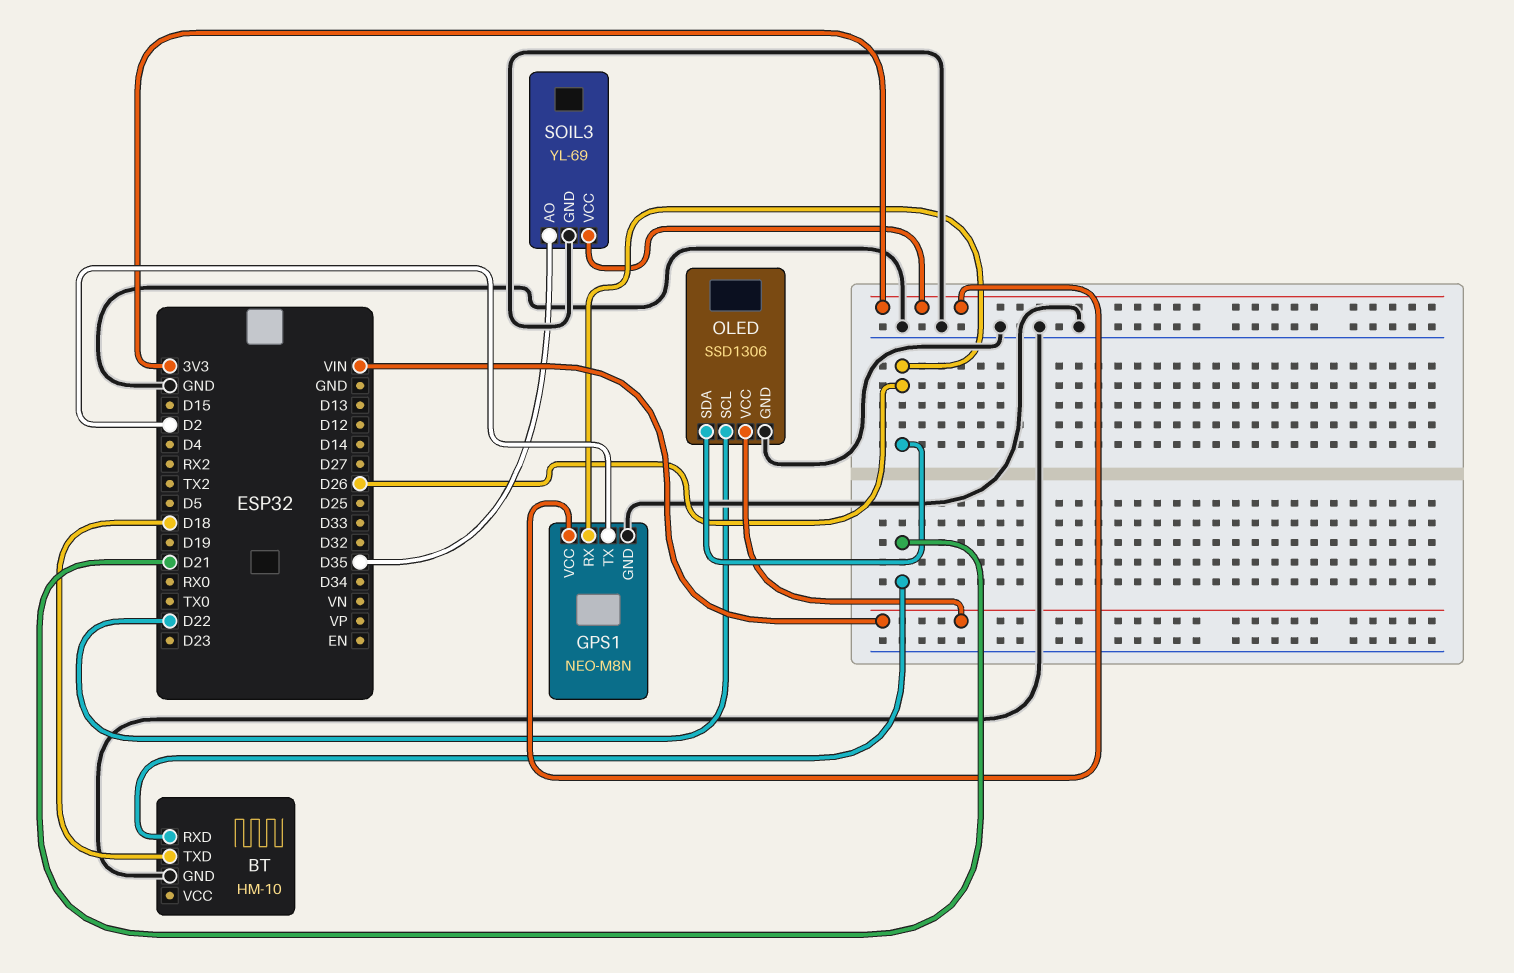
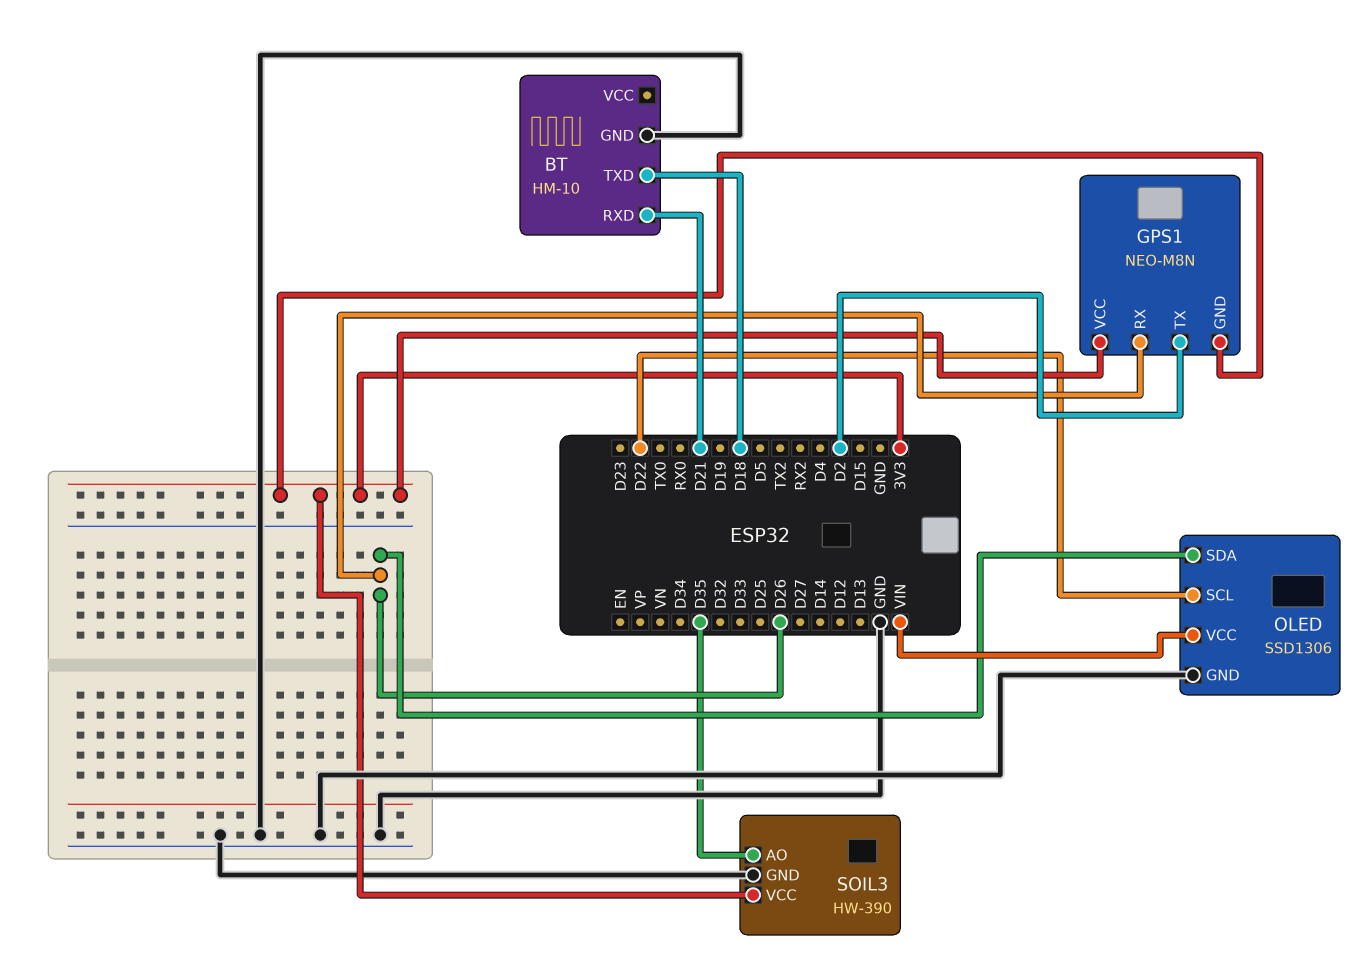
GPS1 pin GND: GND -> 3V3
SOIL3: YL-69 -> HW-390

